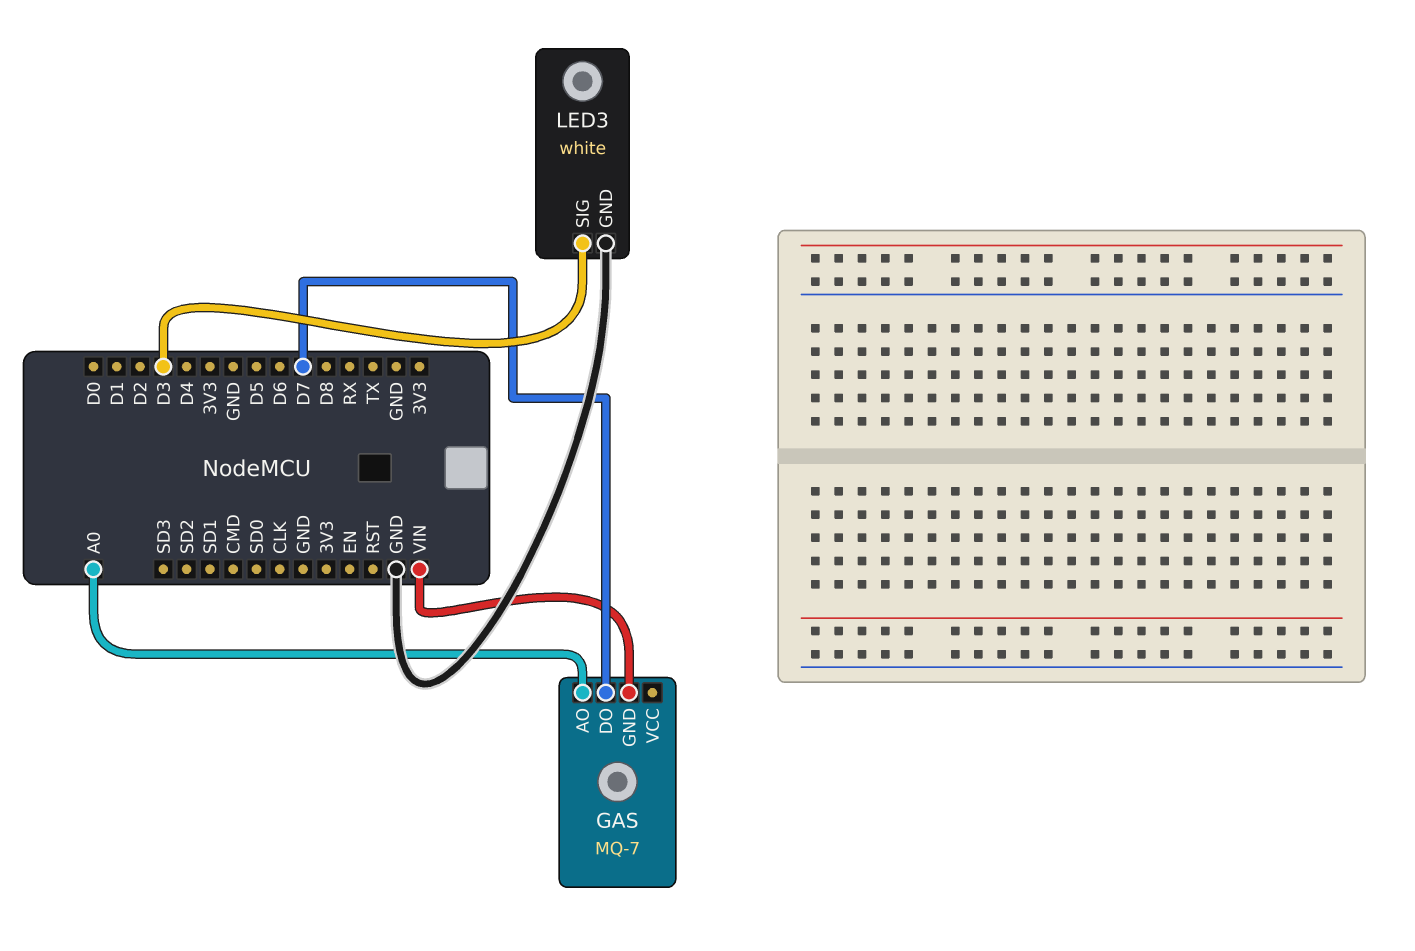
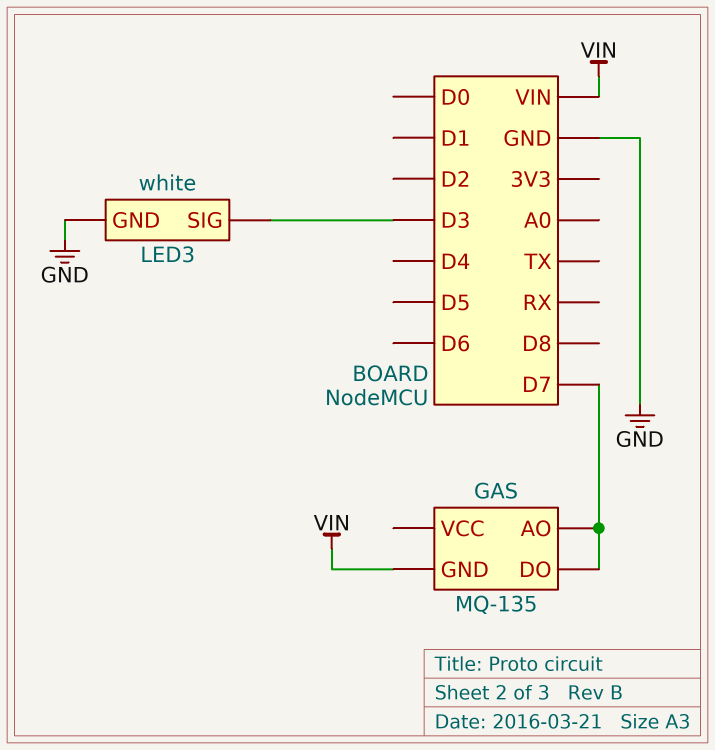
GAS: MQ-7 -> MQ-135
GAS pin AO: A0 -> D7

